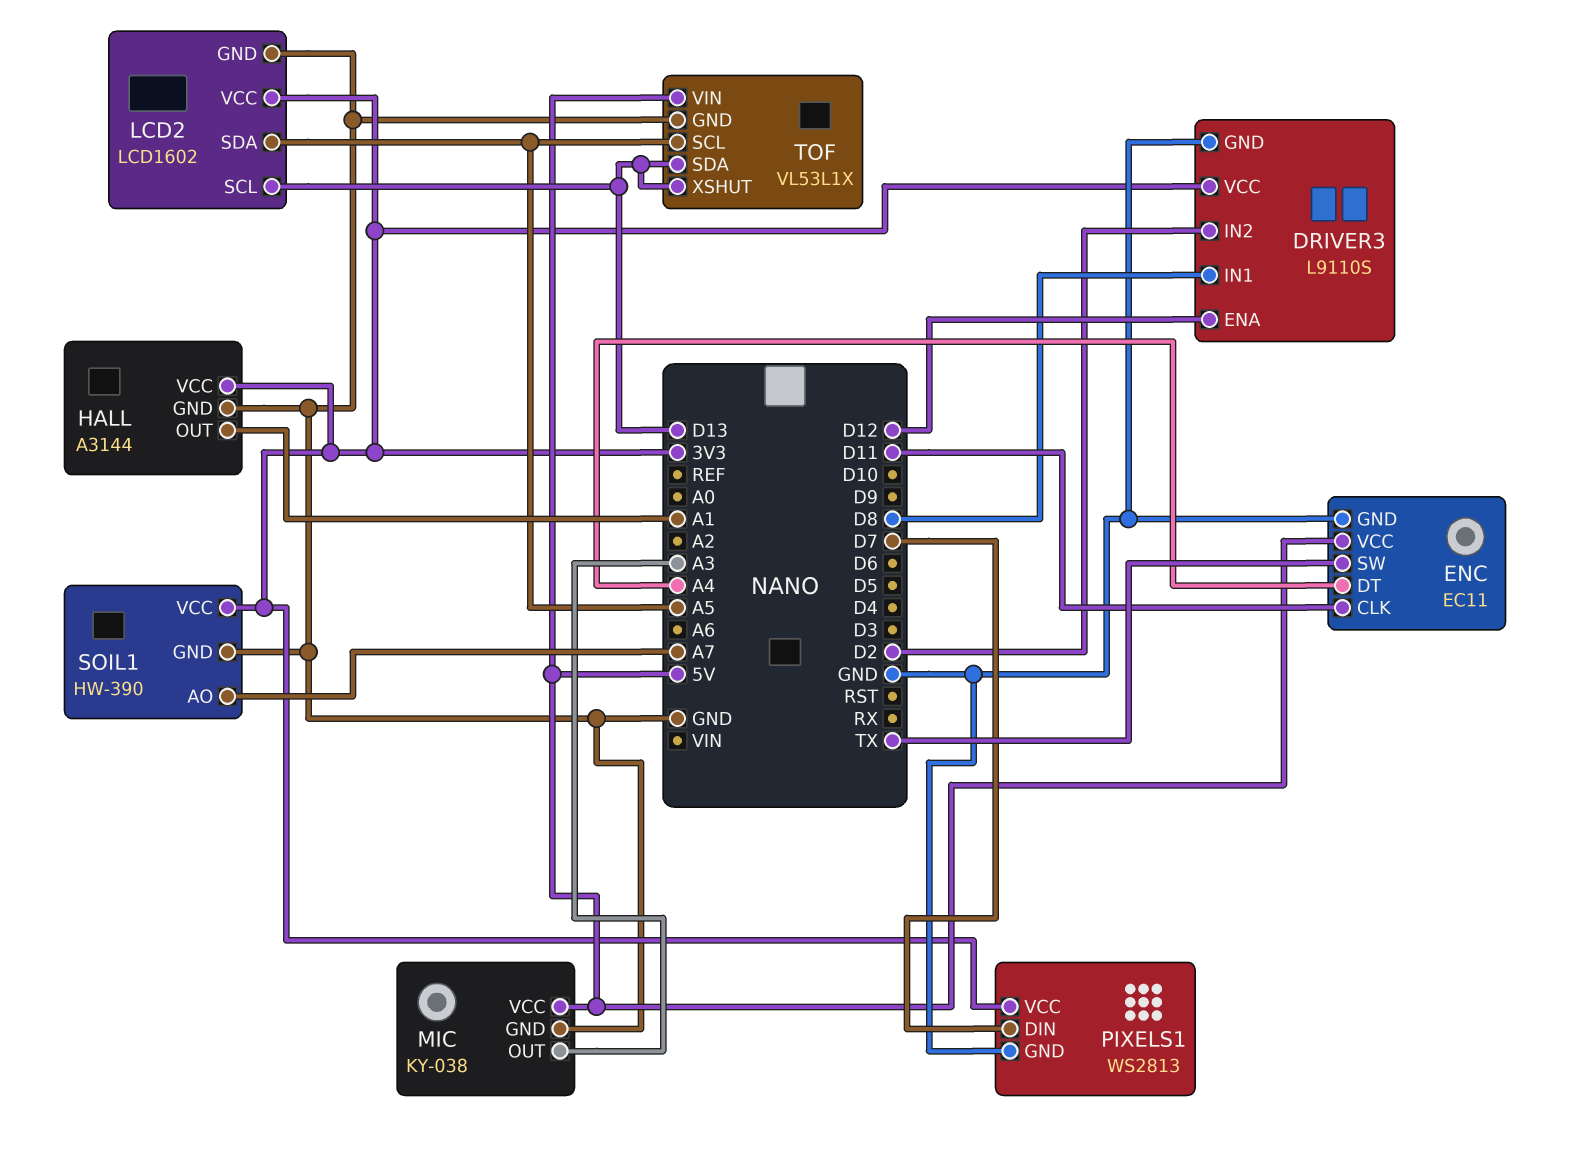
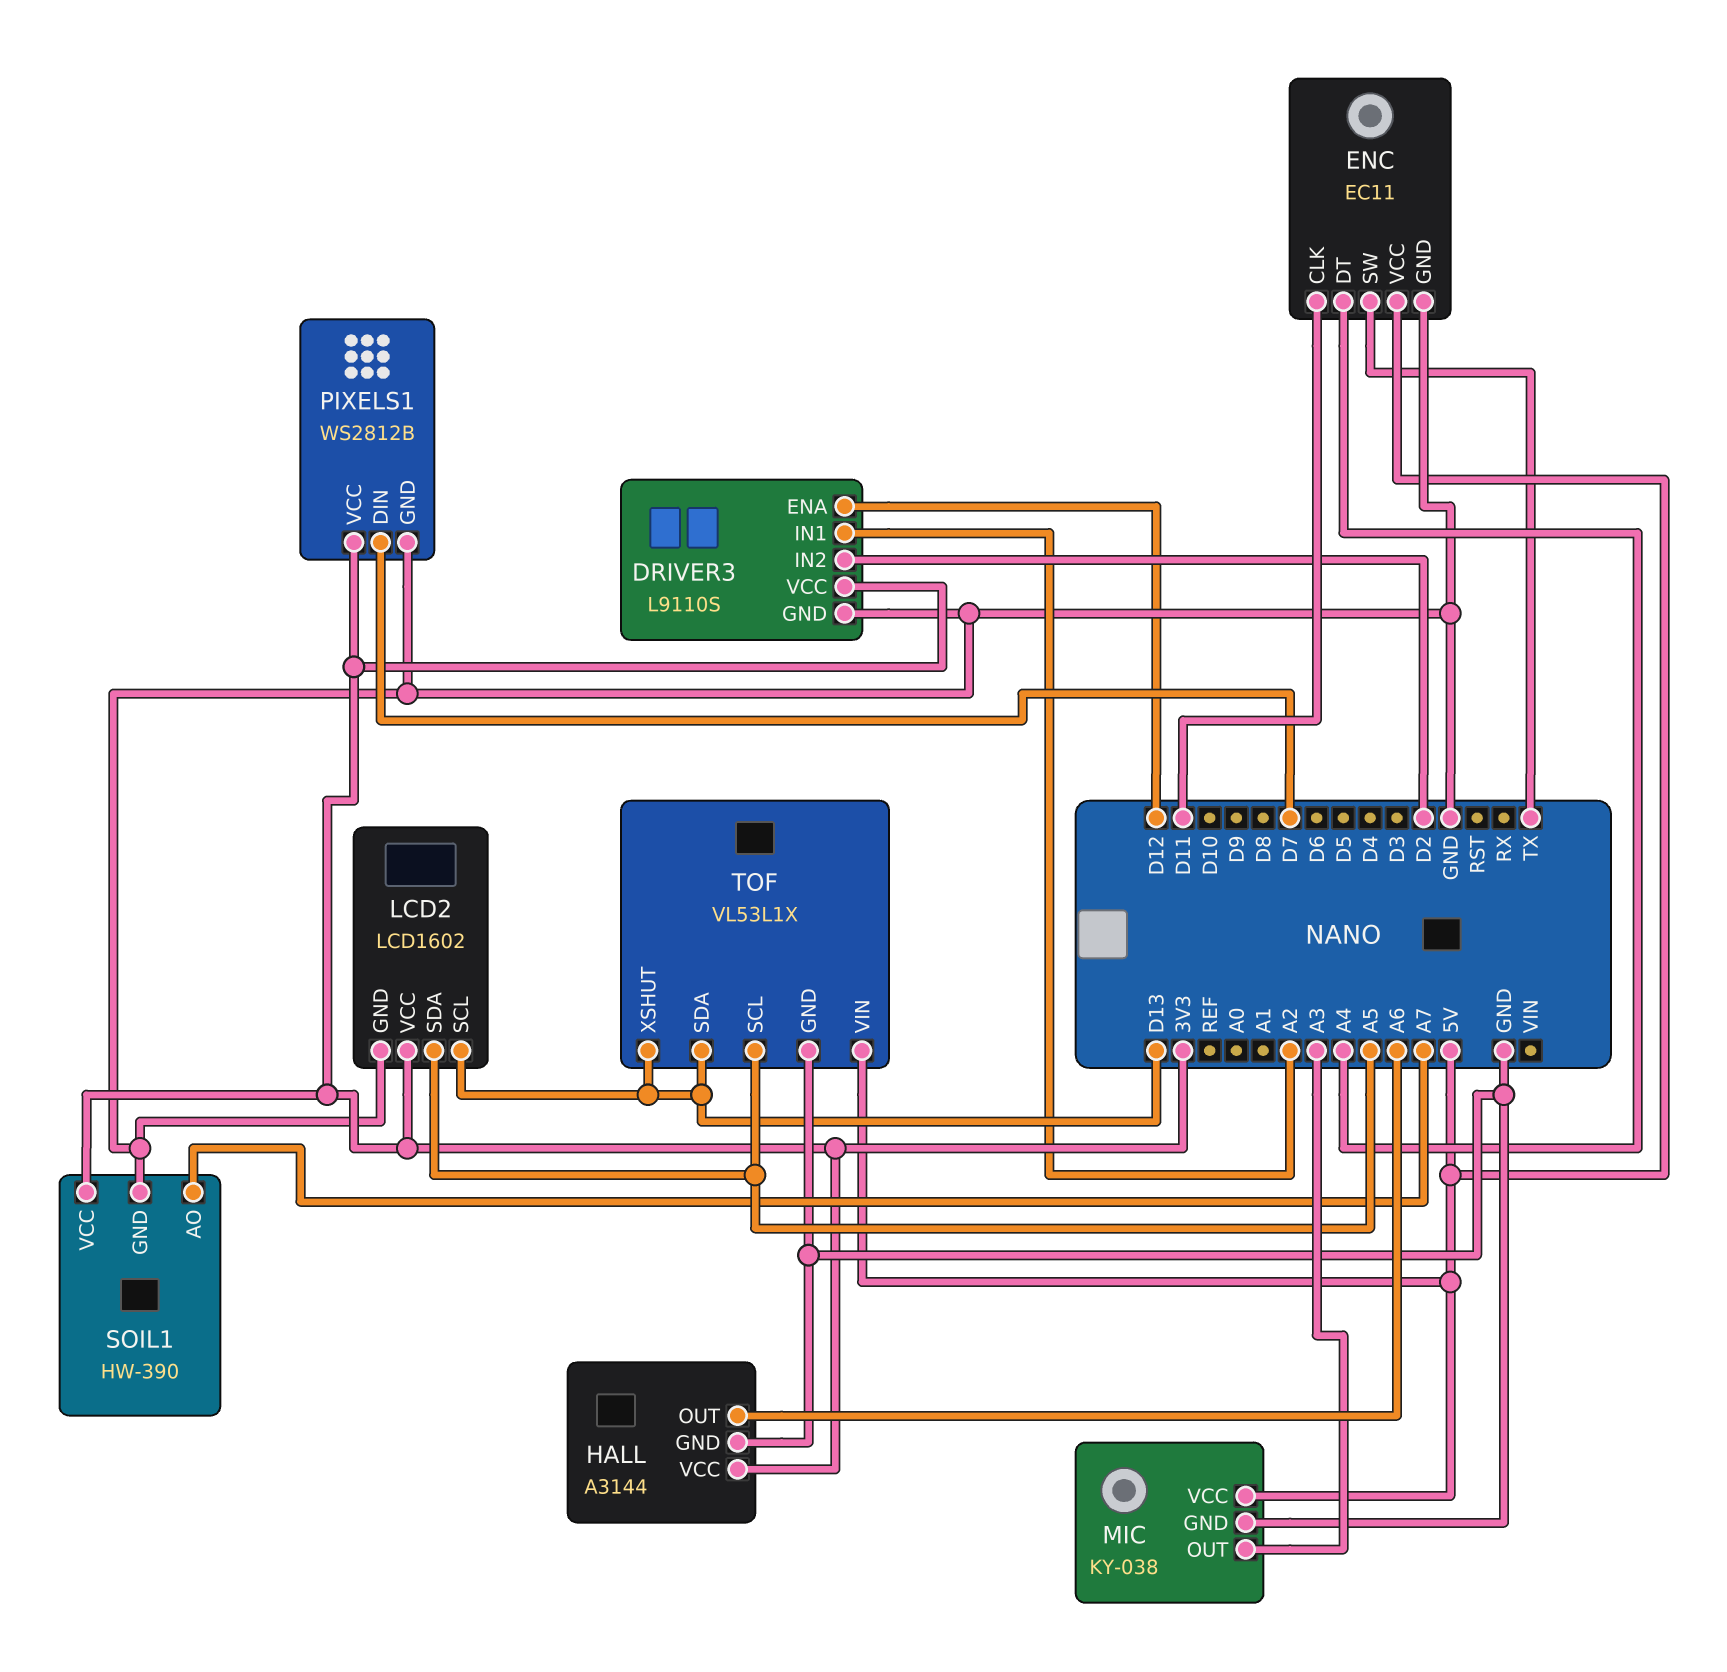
DRIVER3 pin IN1: D8 -> A2
HALL pin OUT: A1 -> A6
PIXELS1: WS2813 -> WS2812B

